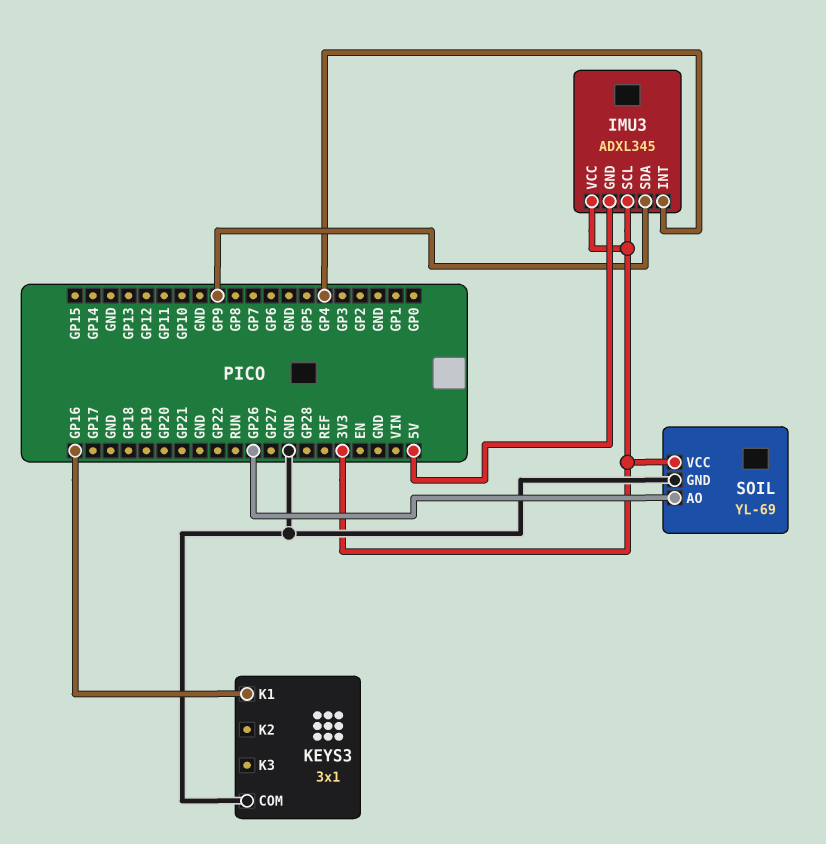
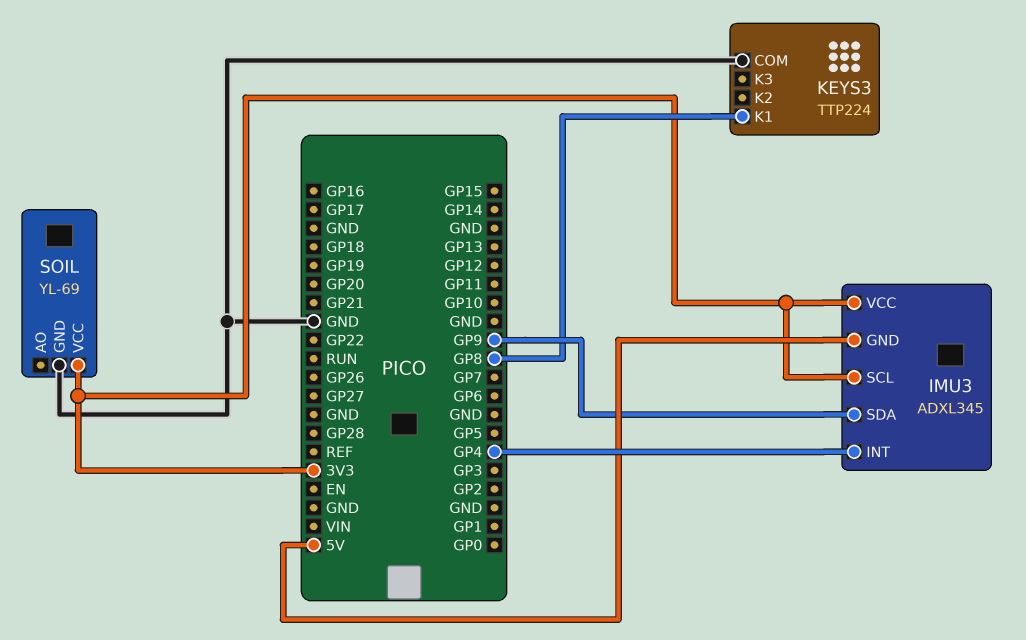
KEYS3: 3x1 -> TTP224
KEYS3 pin K1: GP16 -> GP8
SOIL pin AO: GP26 -> none

